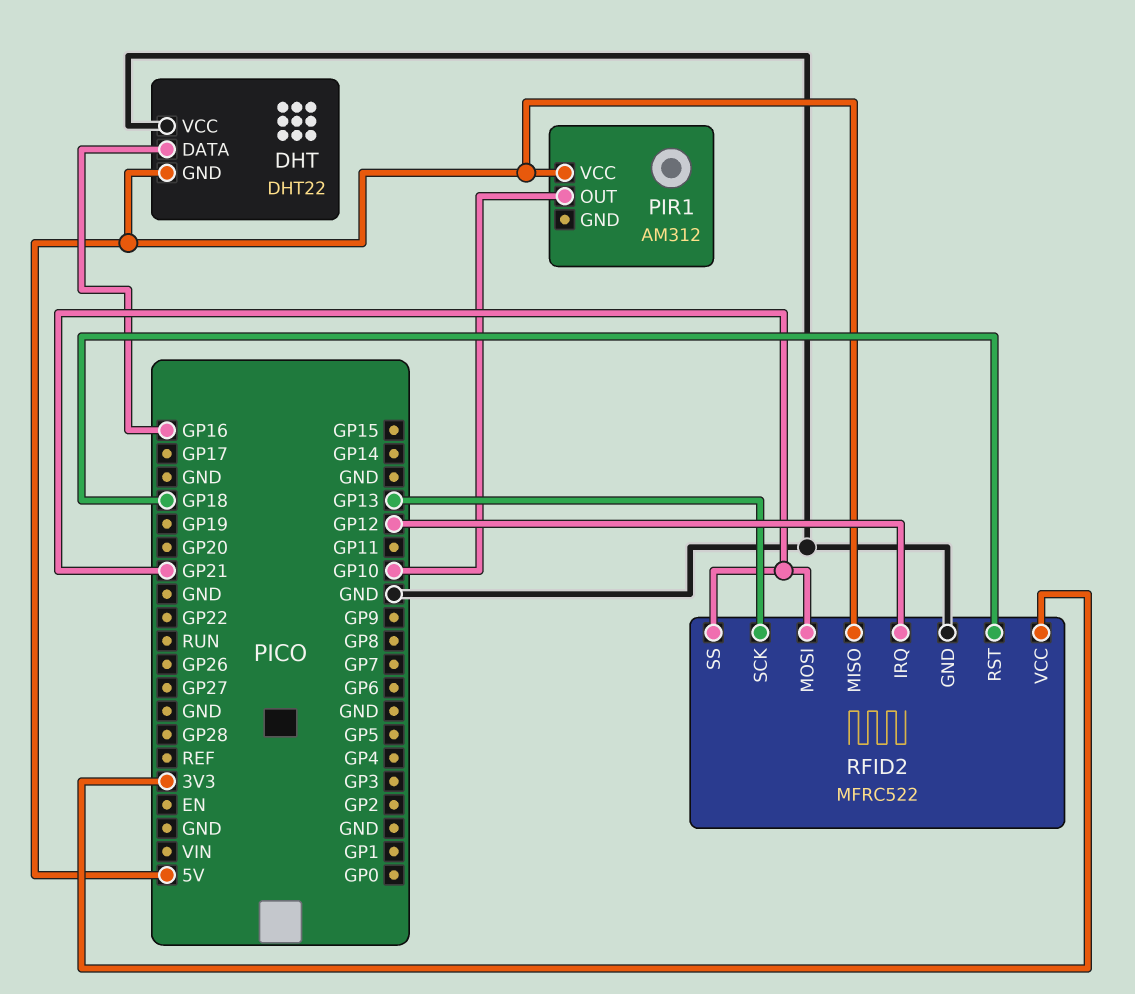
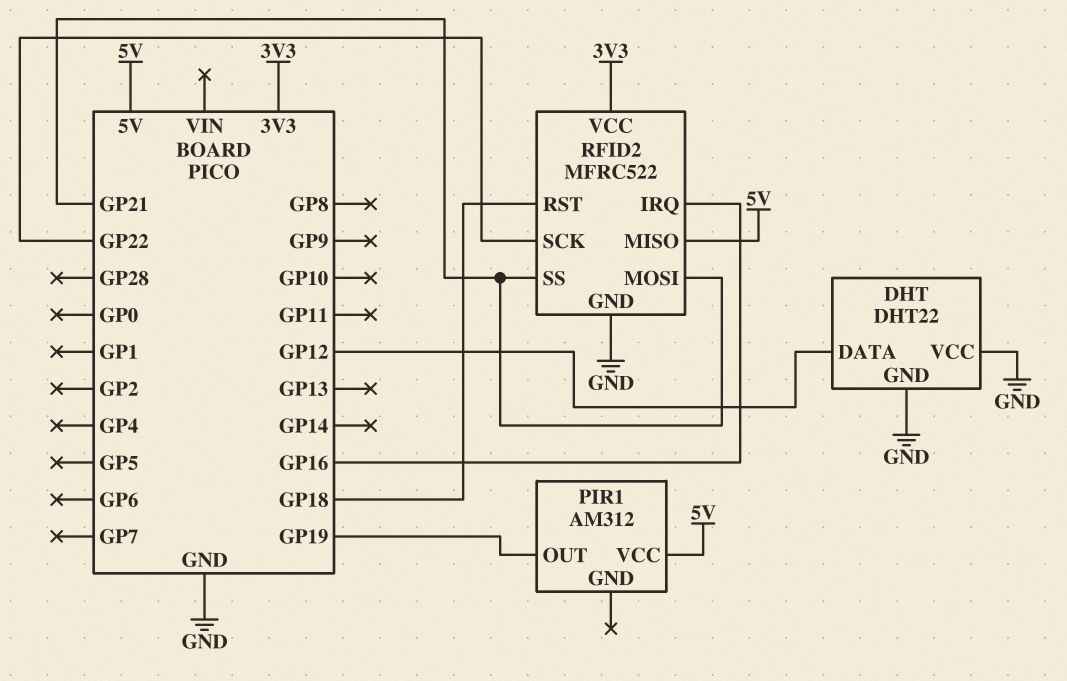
DHT pin DATA: GP16 -> GP12
DHT pin GND: 5V -> GND
PIR1 pin OUT: GP10 -> GP19
RFID2 pin IRQ: GP12 -> GP16
RFID2 pin SCK: GP13 -> GP22

